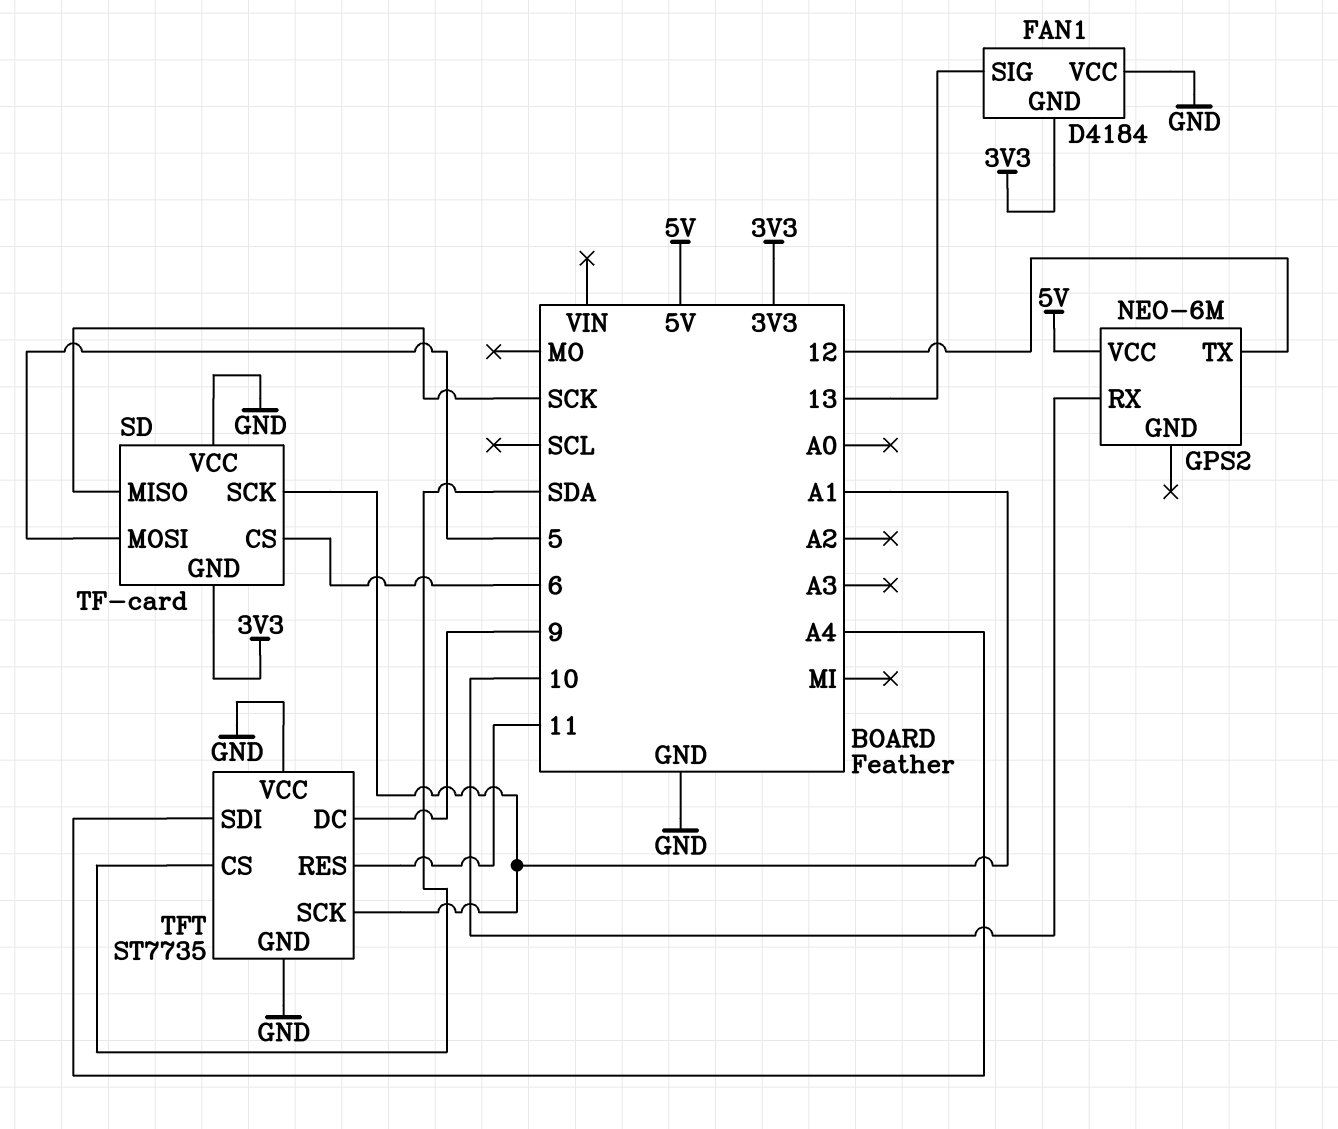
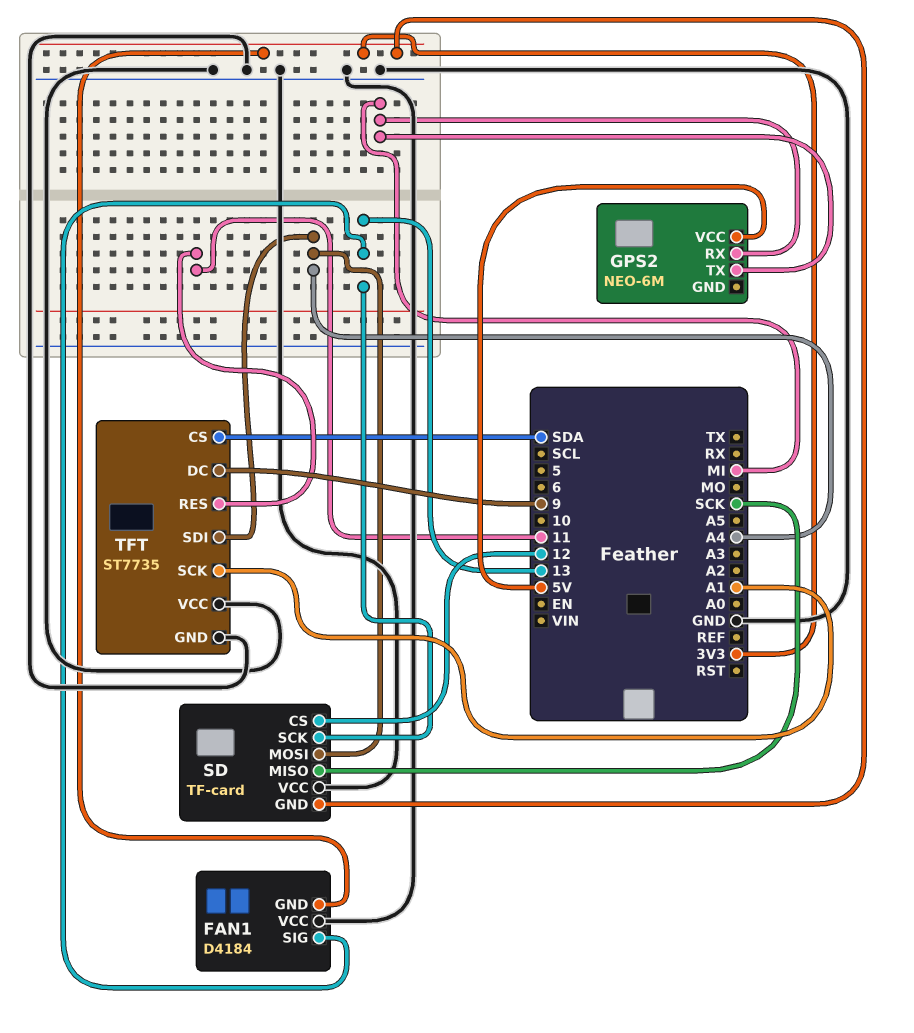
GPS2 pin RX: 10 -> MI
GPS2 pin TX: 12 -> MI
SD pin CS: 6 -> 12
SD pin MOSI: 5 -> A4
SD pin SCK: A1 -> 13

